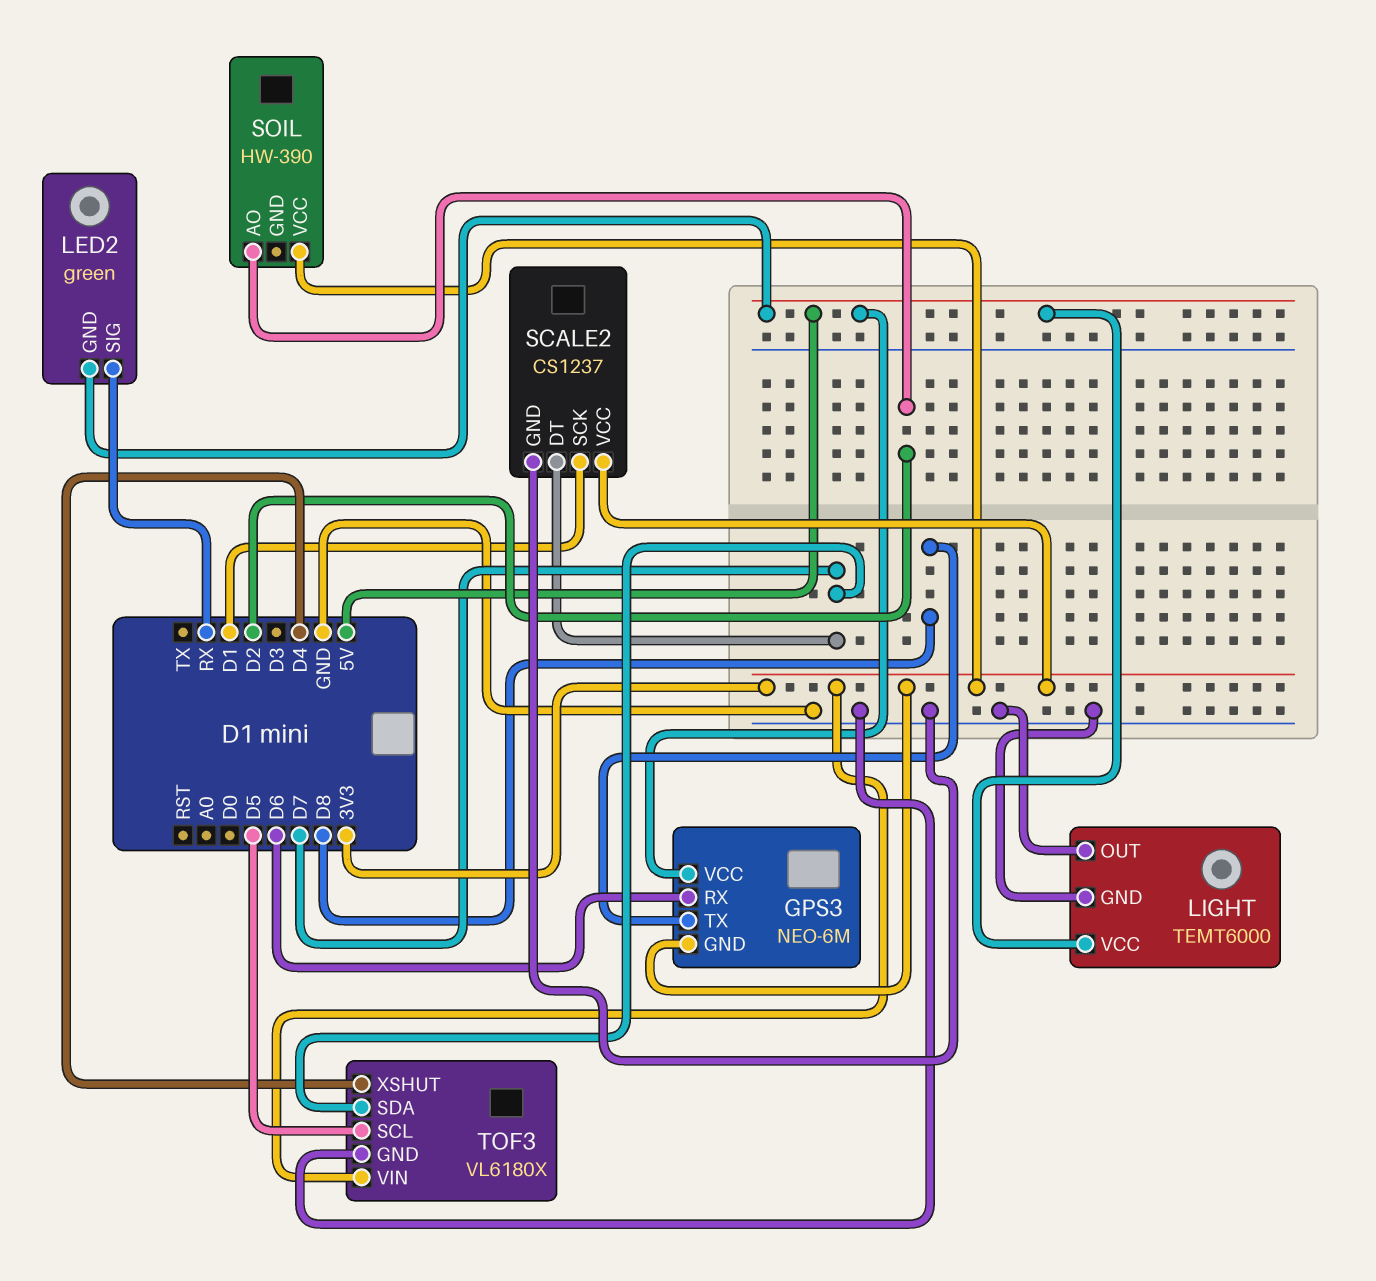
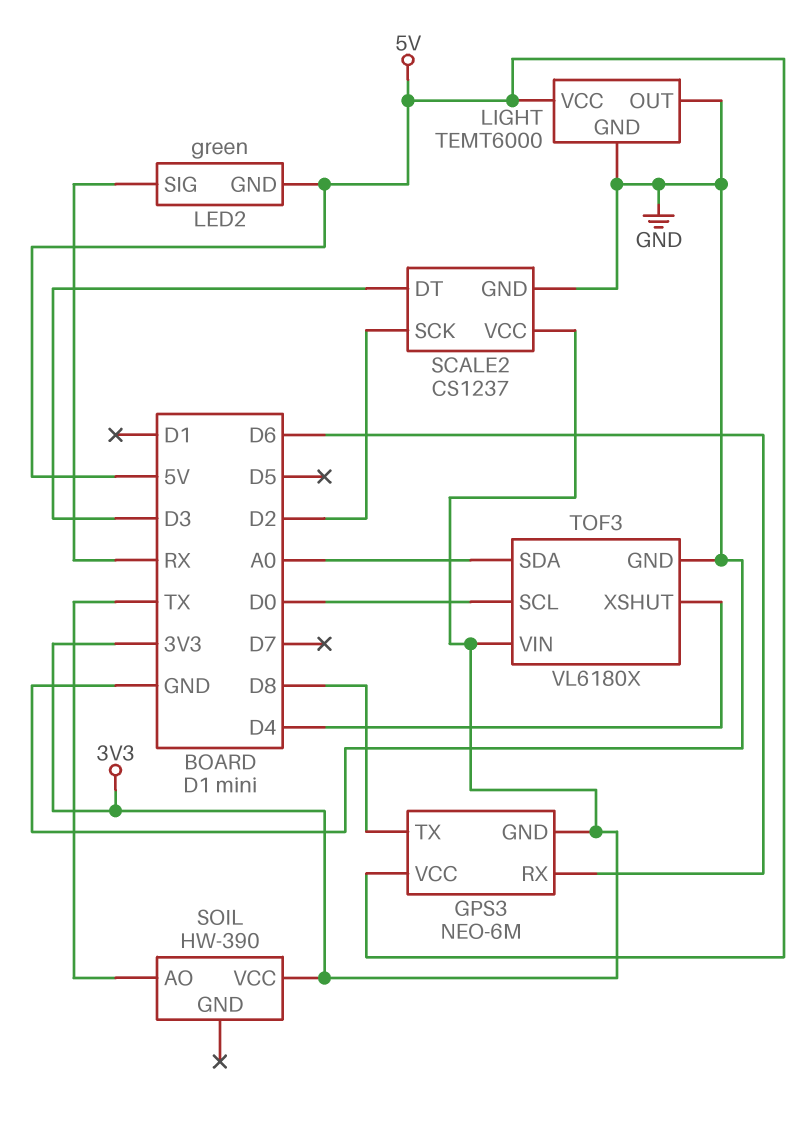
SCALE2 pin DT: D7 -> D3
SCALE2 pin SCK: D1 -> D2
SOIL pin AO: D2 -> TX
TOF3 pin SCL: D5 -> D0
TOF3 pin SDA: D7 -> A0

